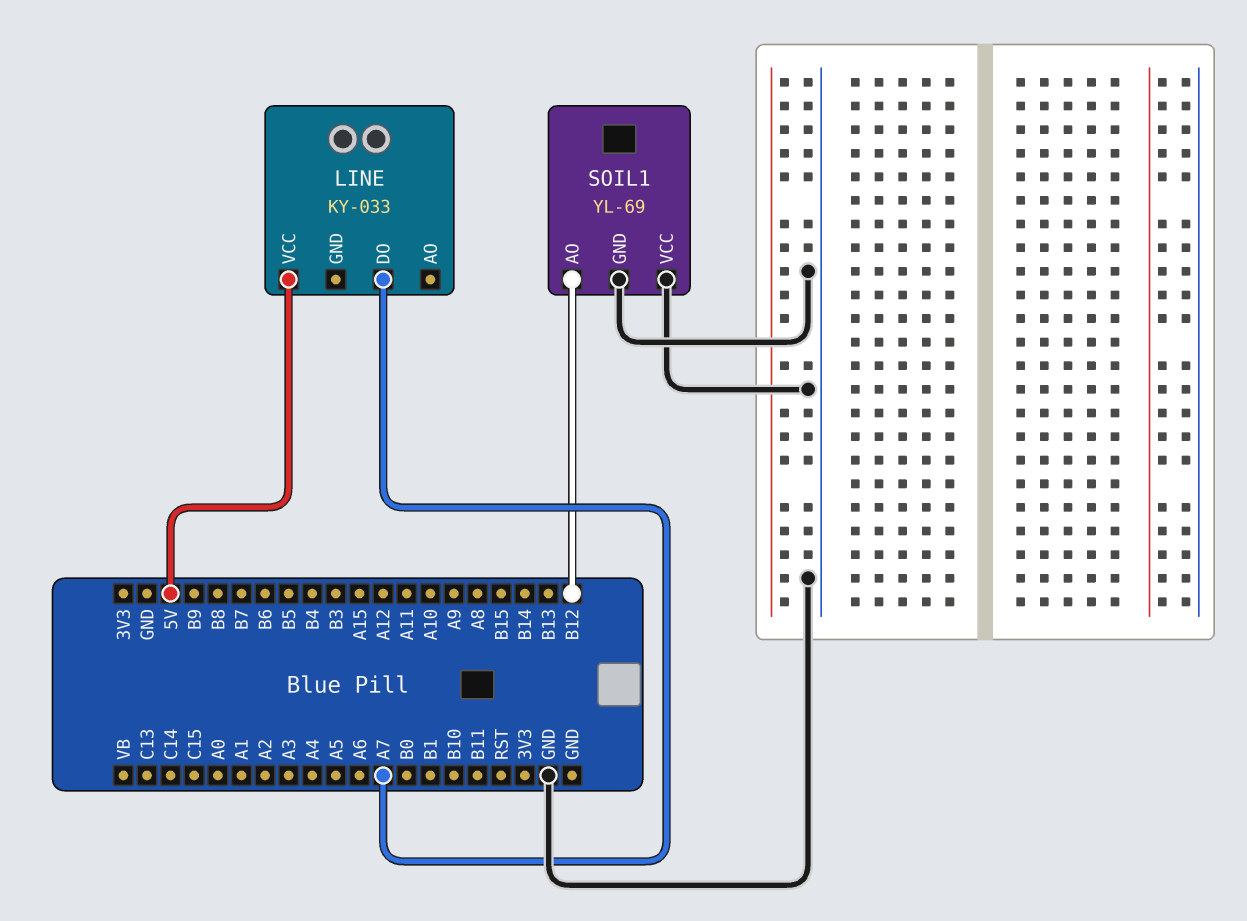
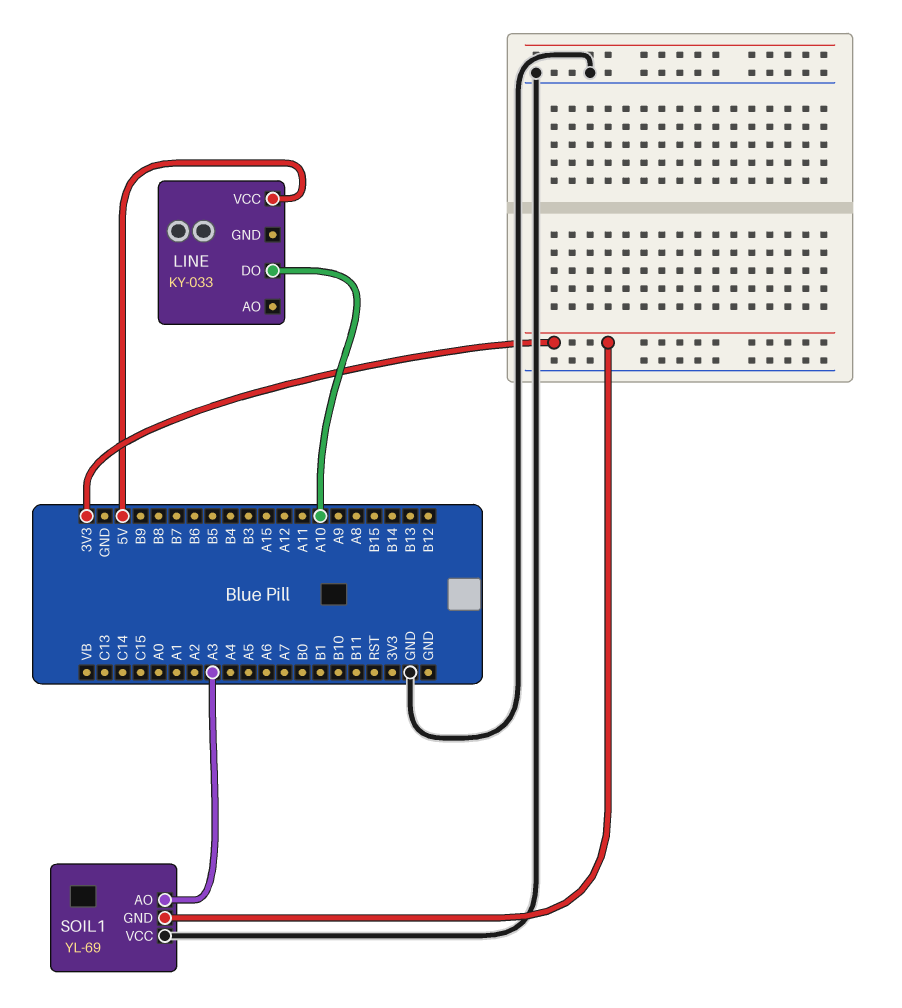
LINE pin DO: A7 -> A10
SOIL1 pin AO: B12 -> A3
SOIL1 pin GND: GND -> 3V3

